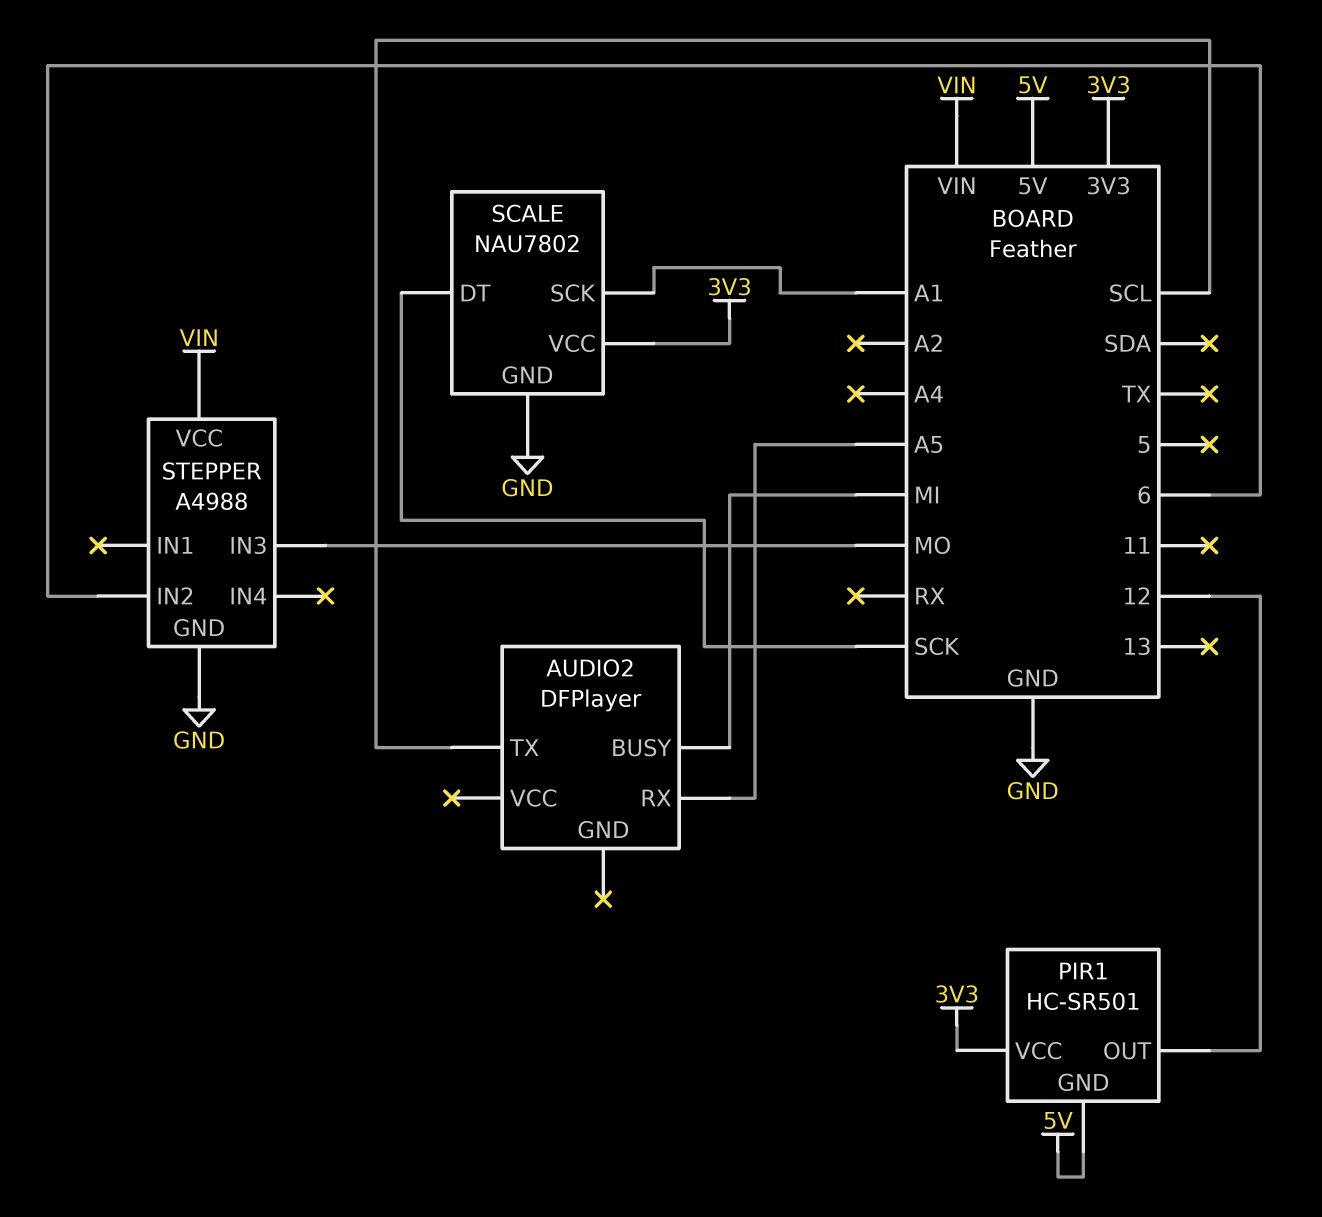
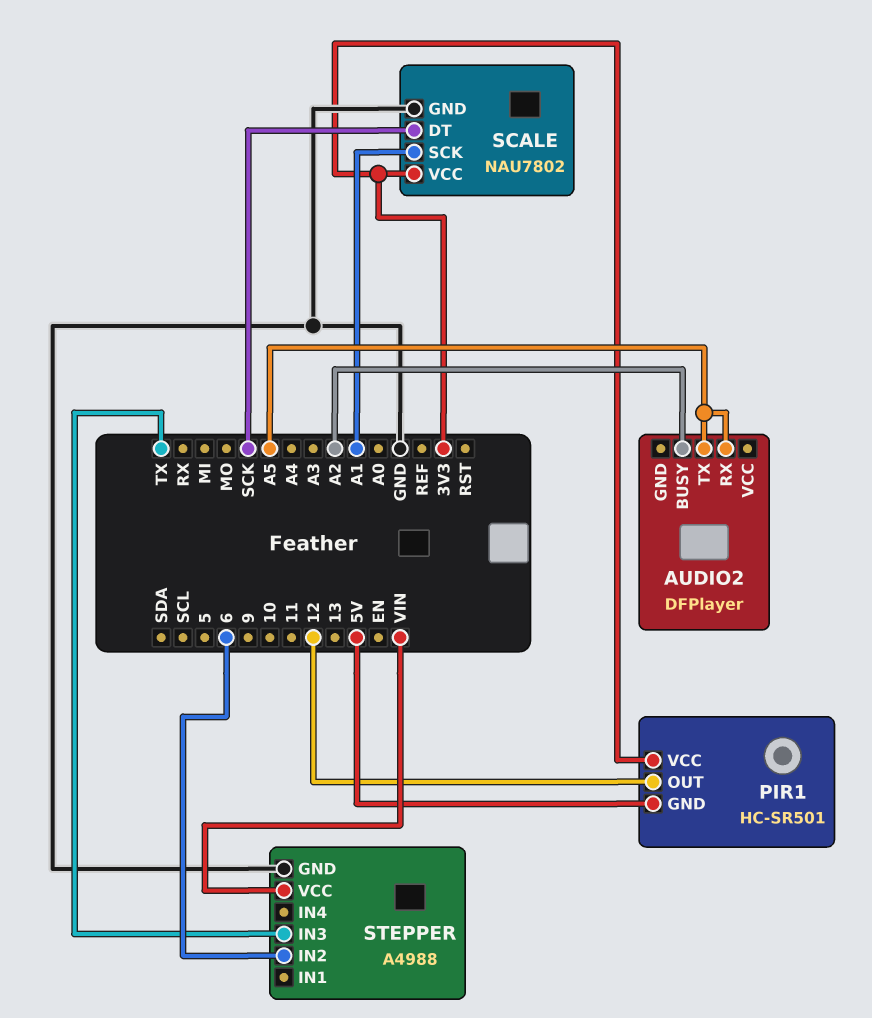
AUDIO2 pin BUSY: MI -> A2
AUDIO2 pin TX: SCL -> A5
STEPPER pin IN3: MO -> TX

